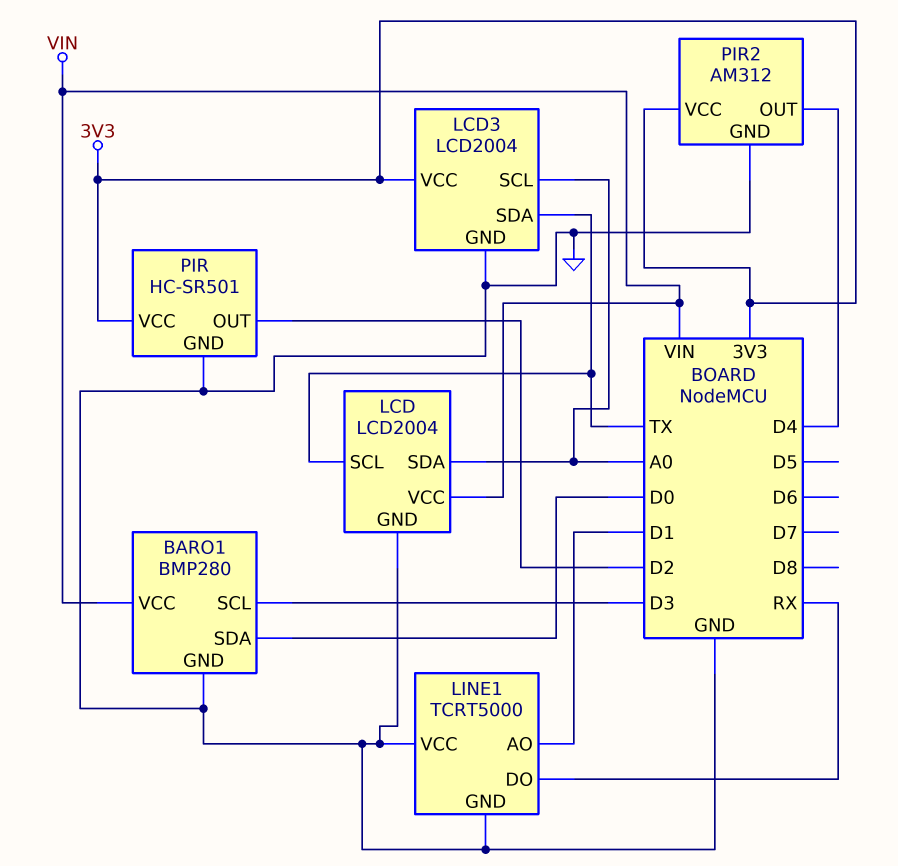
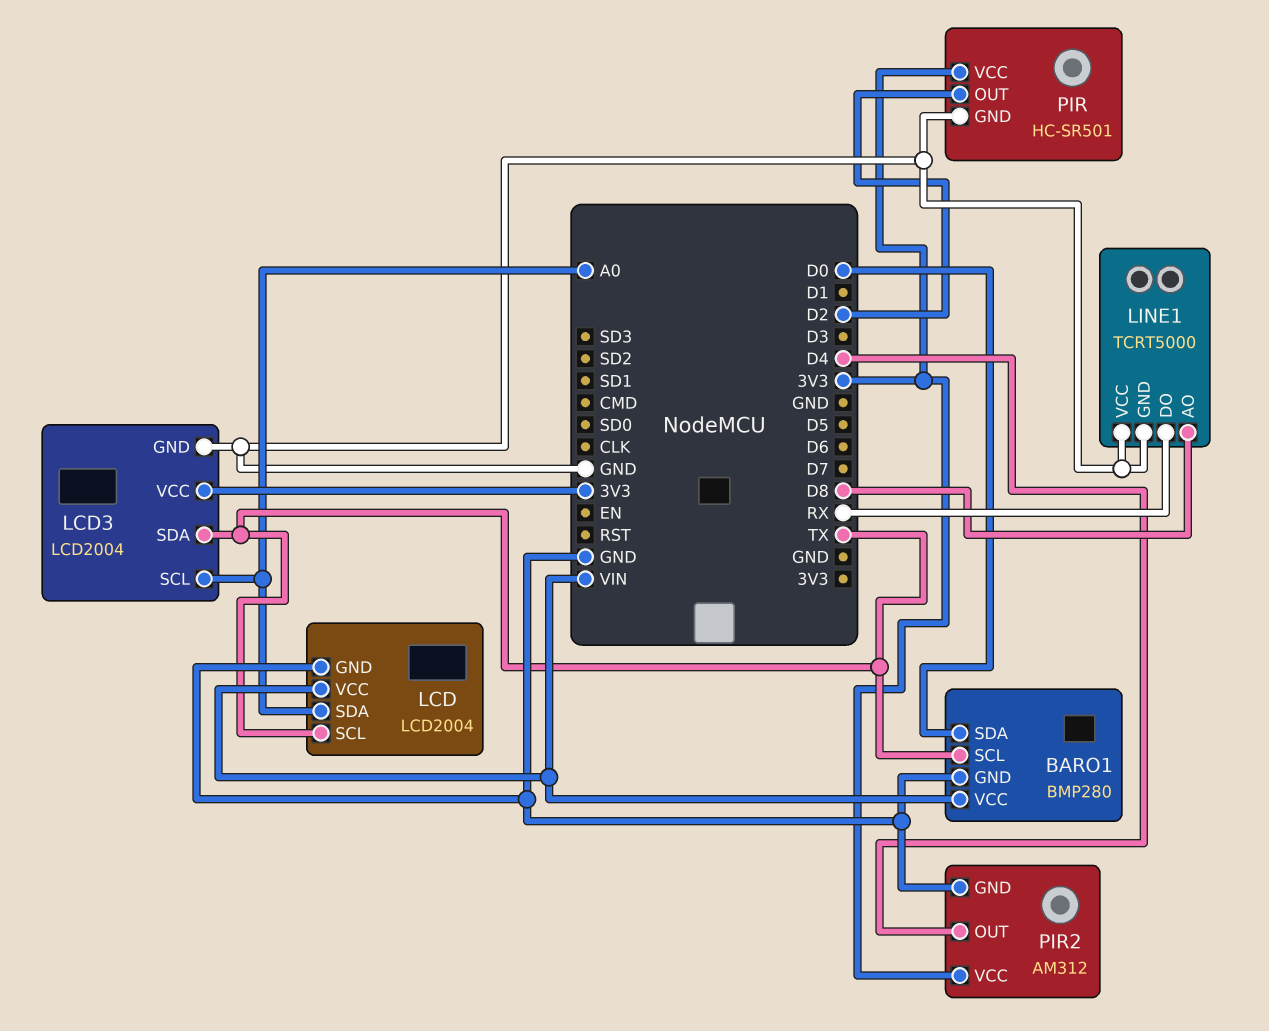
BARO1 pin SCL: D3 -> TX
LINE1 pin AO: D1 -> D8

